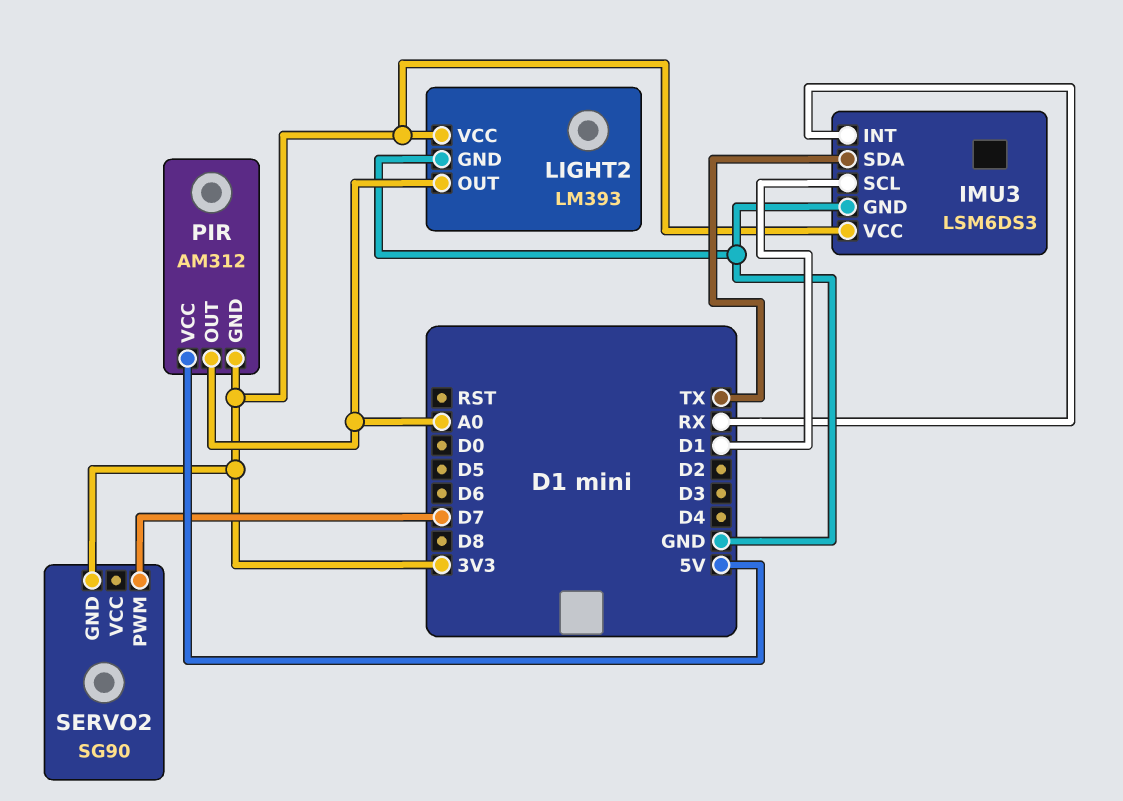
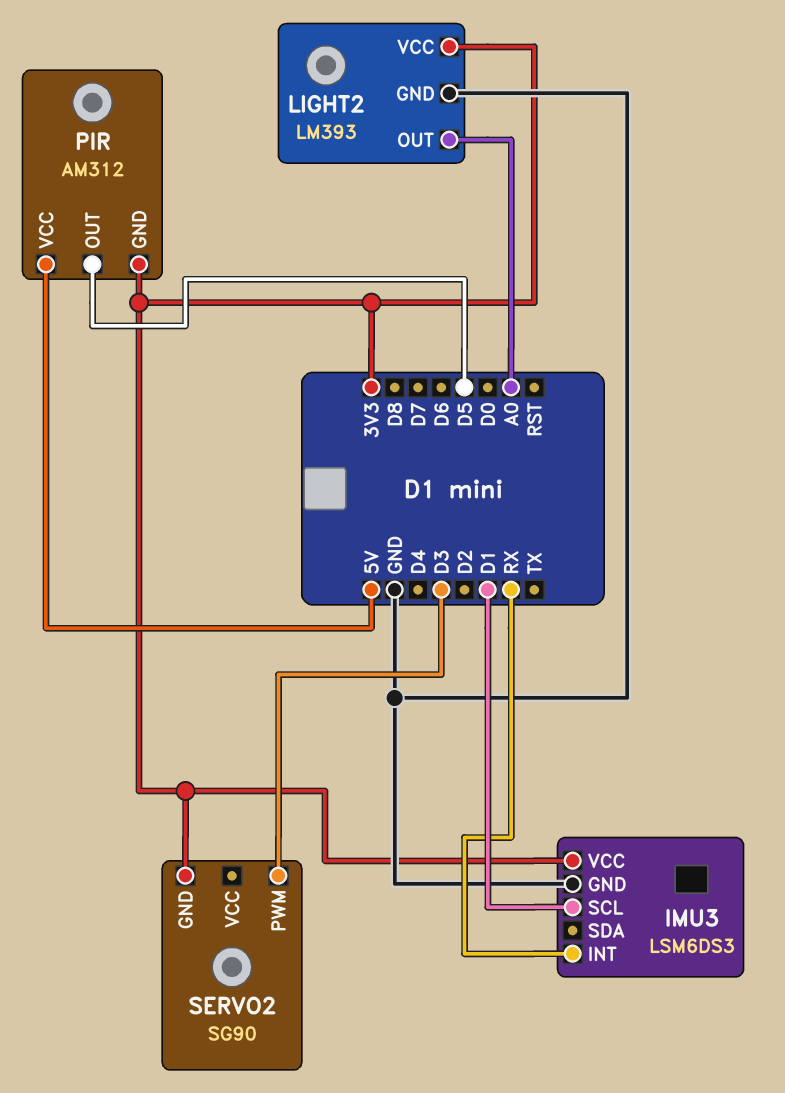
IMU3 pin SDA: TX -> none
PIR pin OUT: A0 -> D5
SERVO2 pin PWM: D7 -> D3

